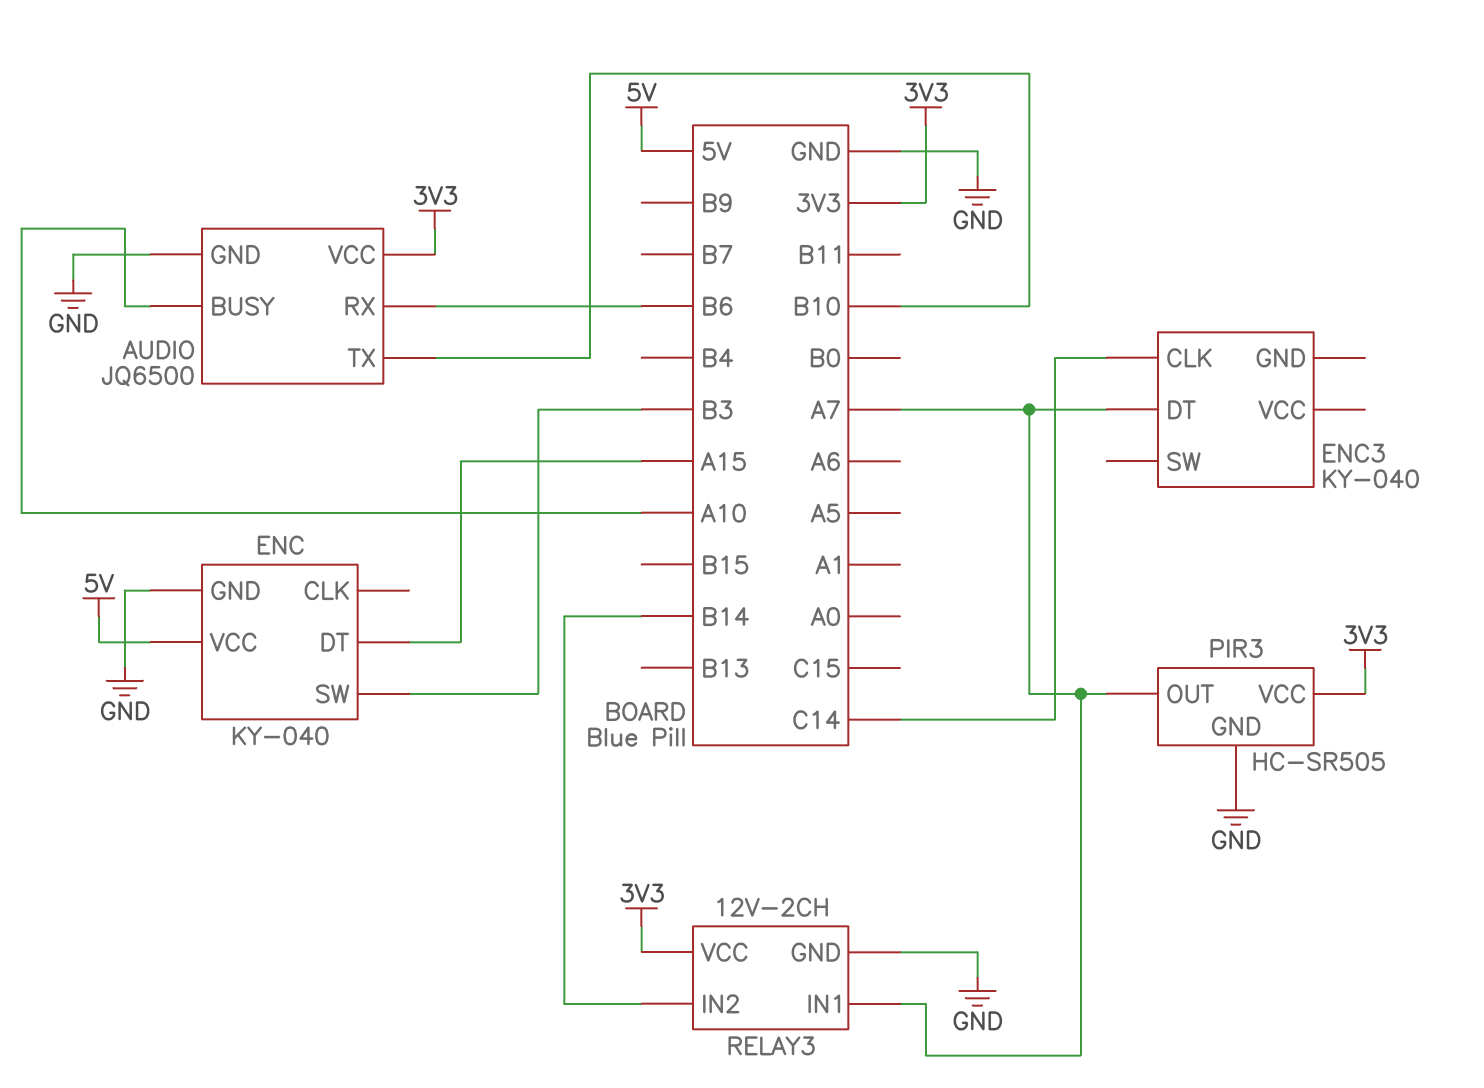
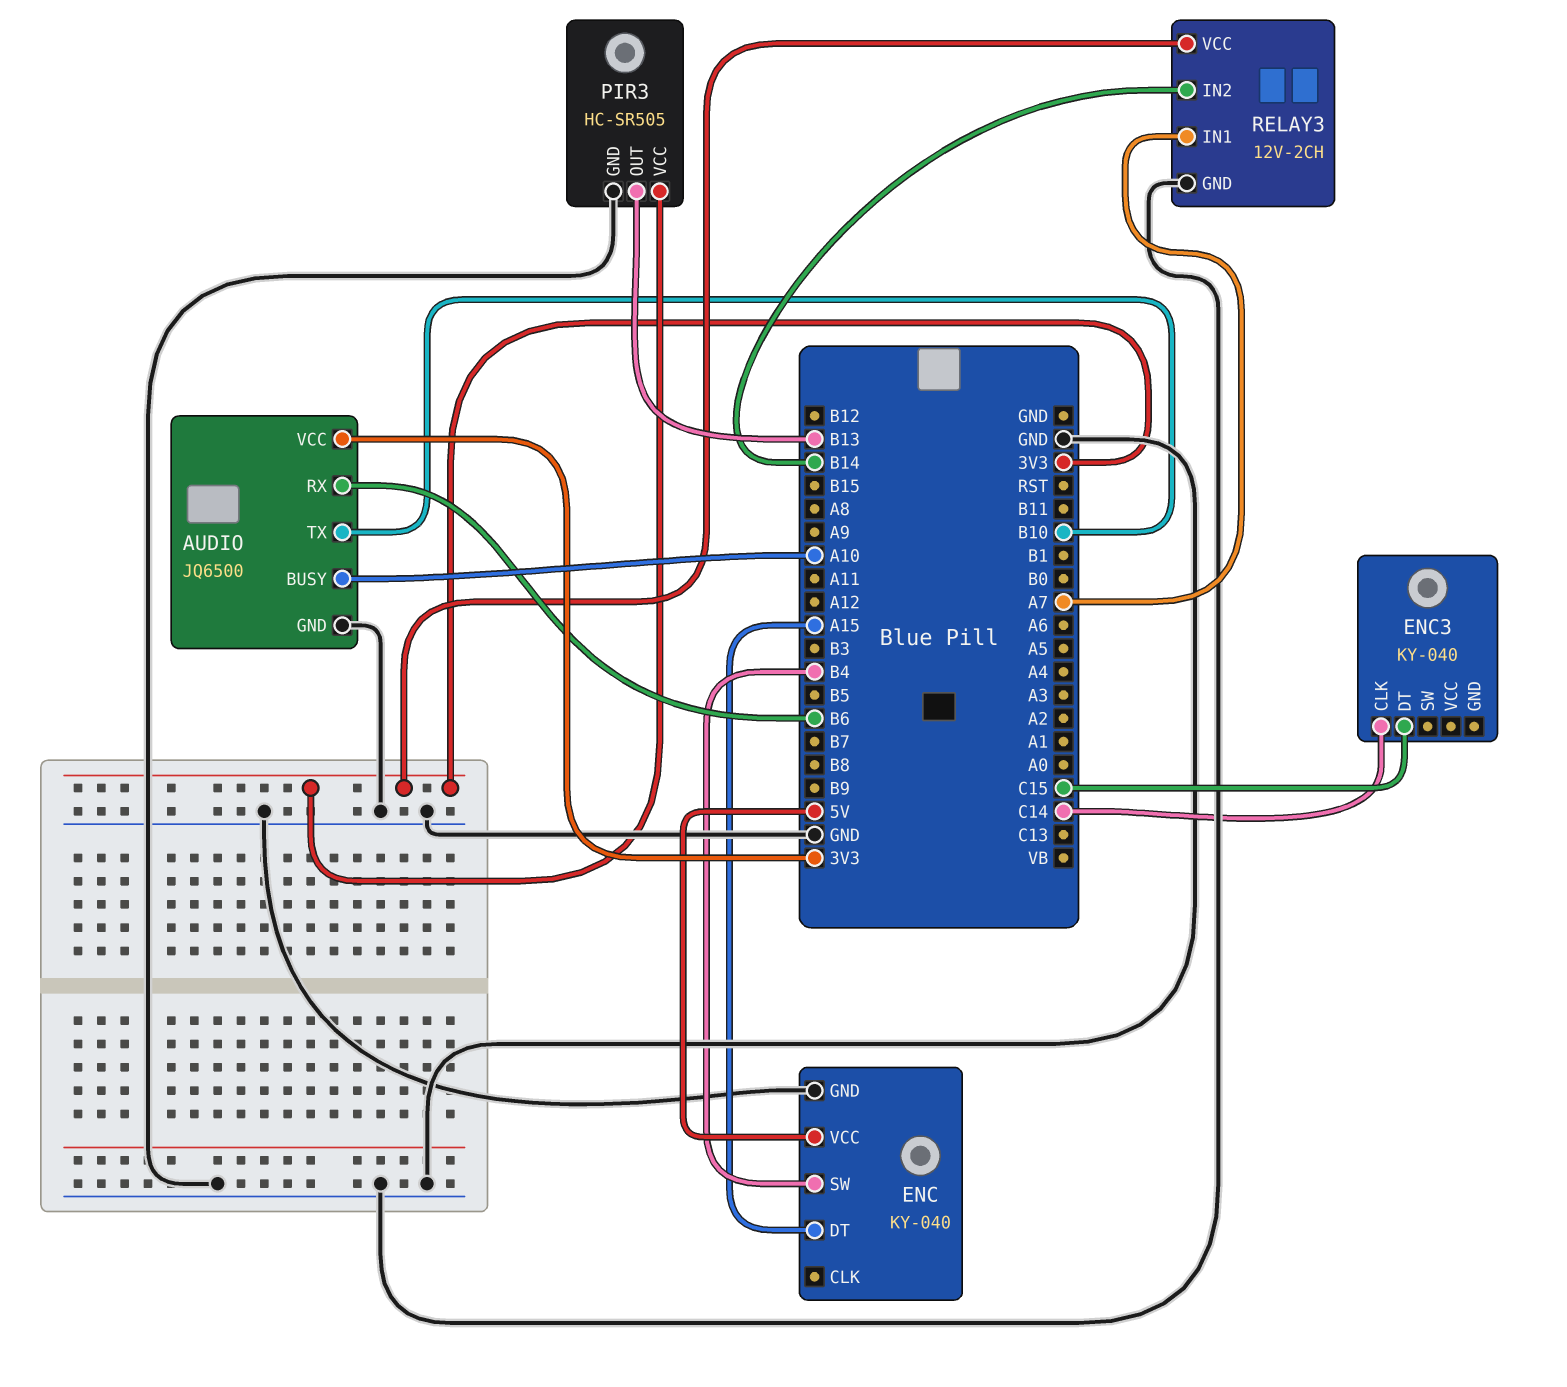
ENC pin SW: B3 -> B4
ENC3 pin DT: A7 -> C15
PIR3 pin OUT: A7 -> B13

